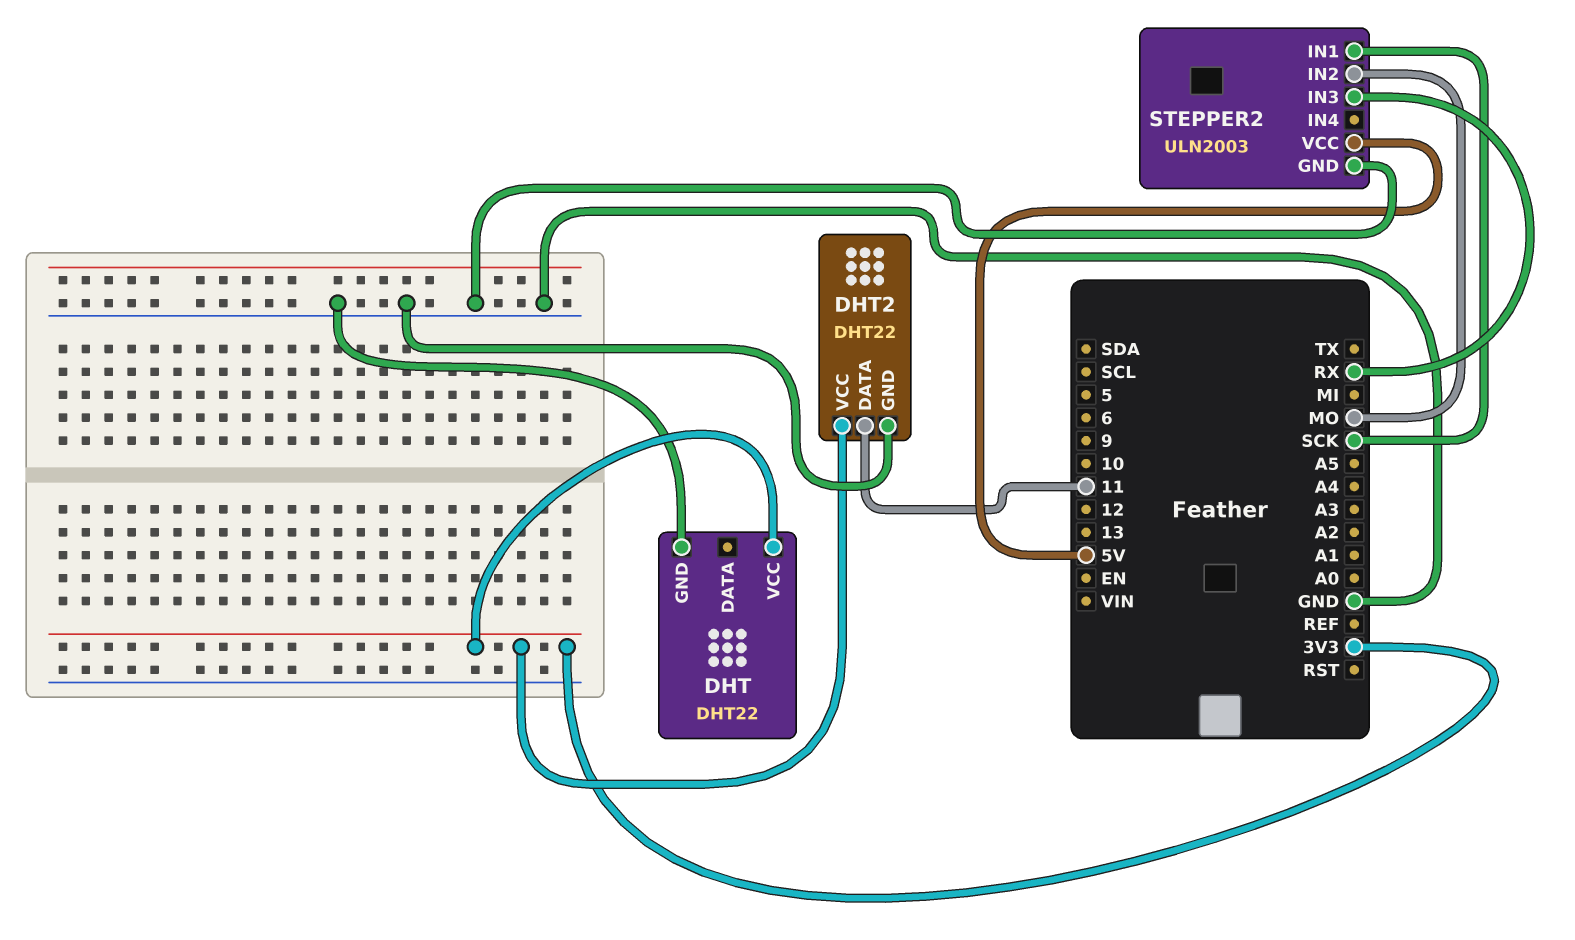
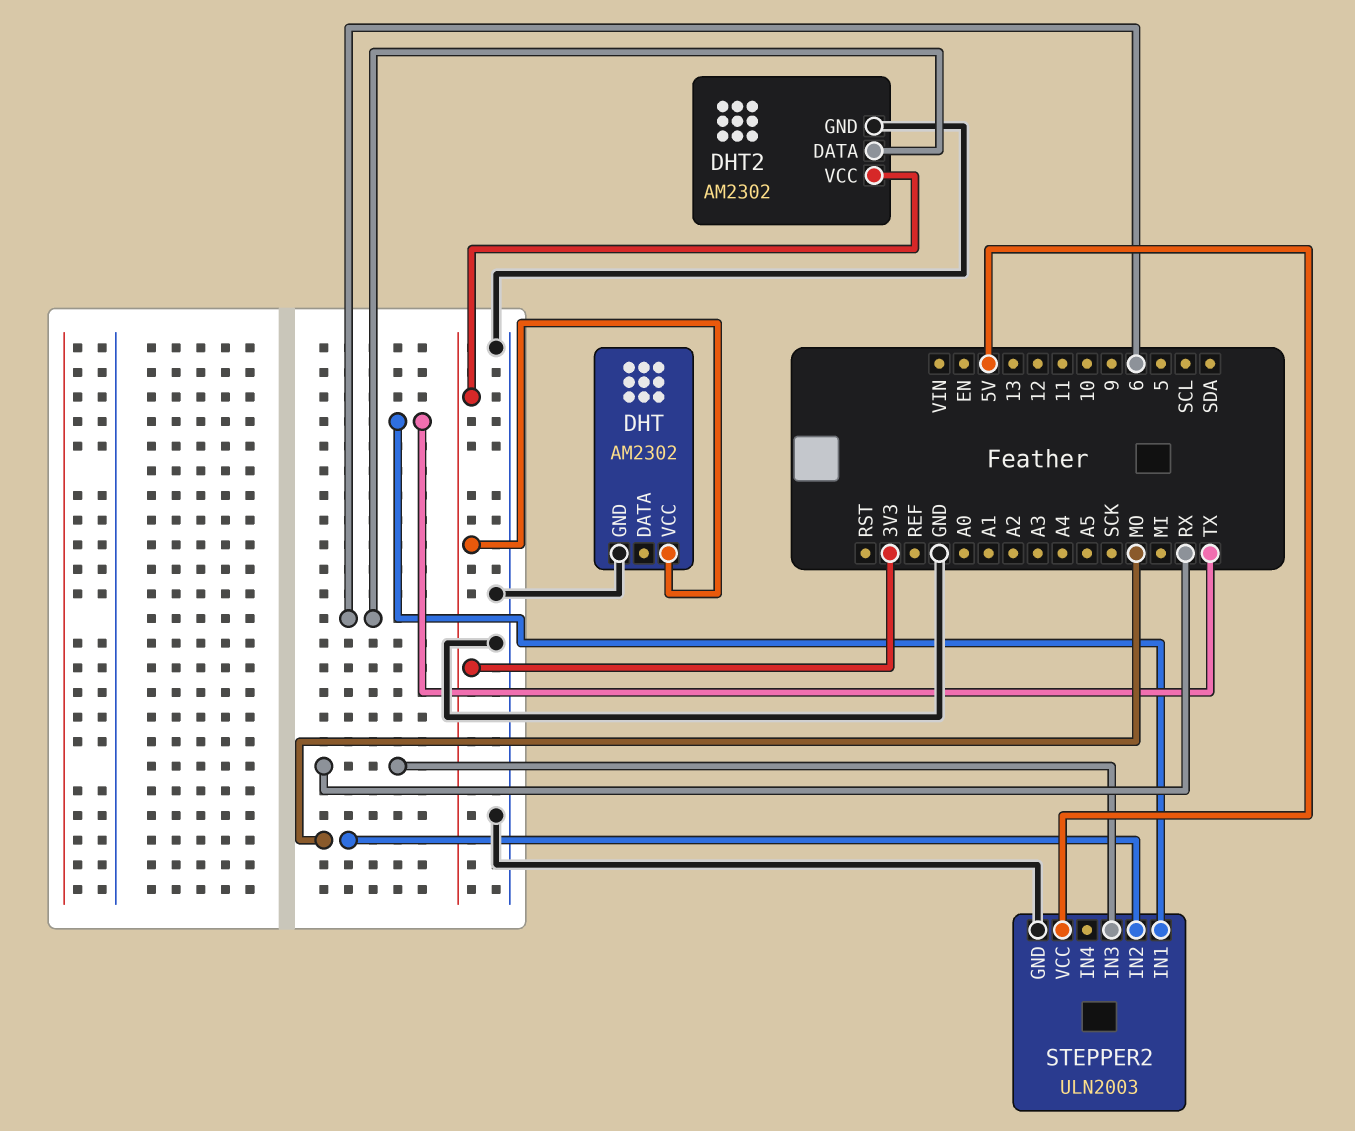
DHT: DHT22 -> AM2302
DHT2: DHT22 -> AM2302
DHT2 pin DATA: 11 -> 6
STEPPER2 pin IN1: SCK -> TX

